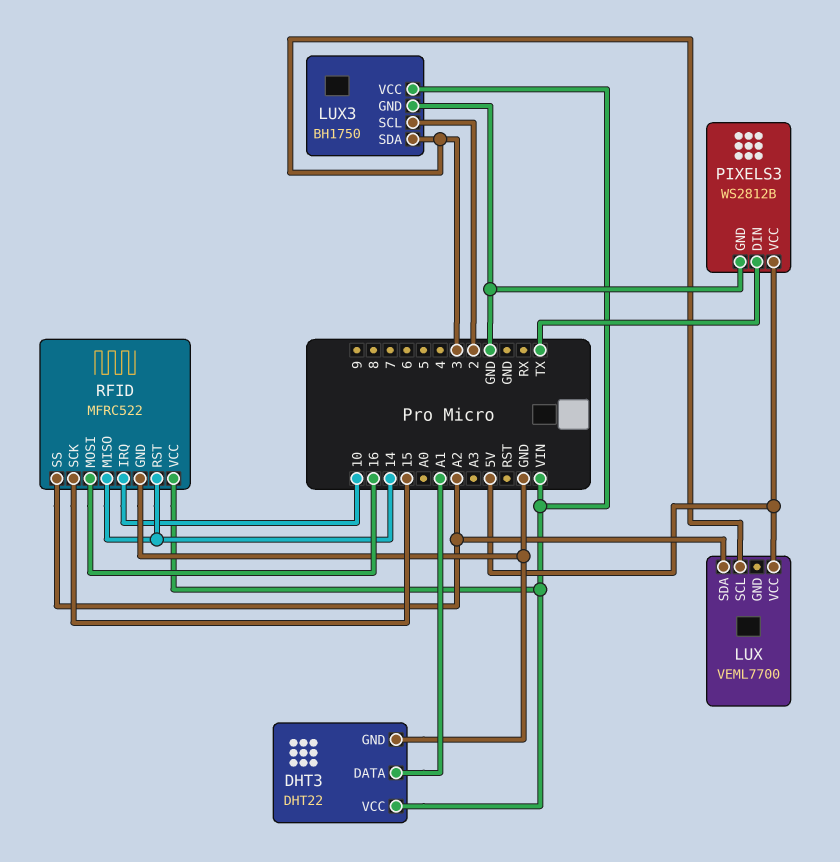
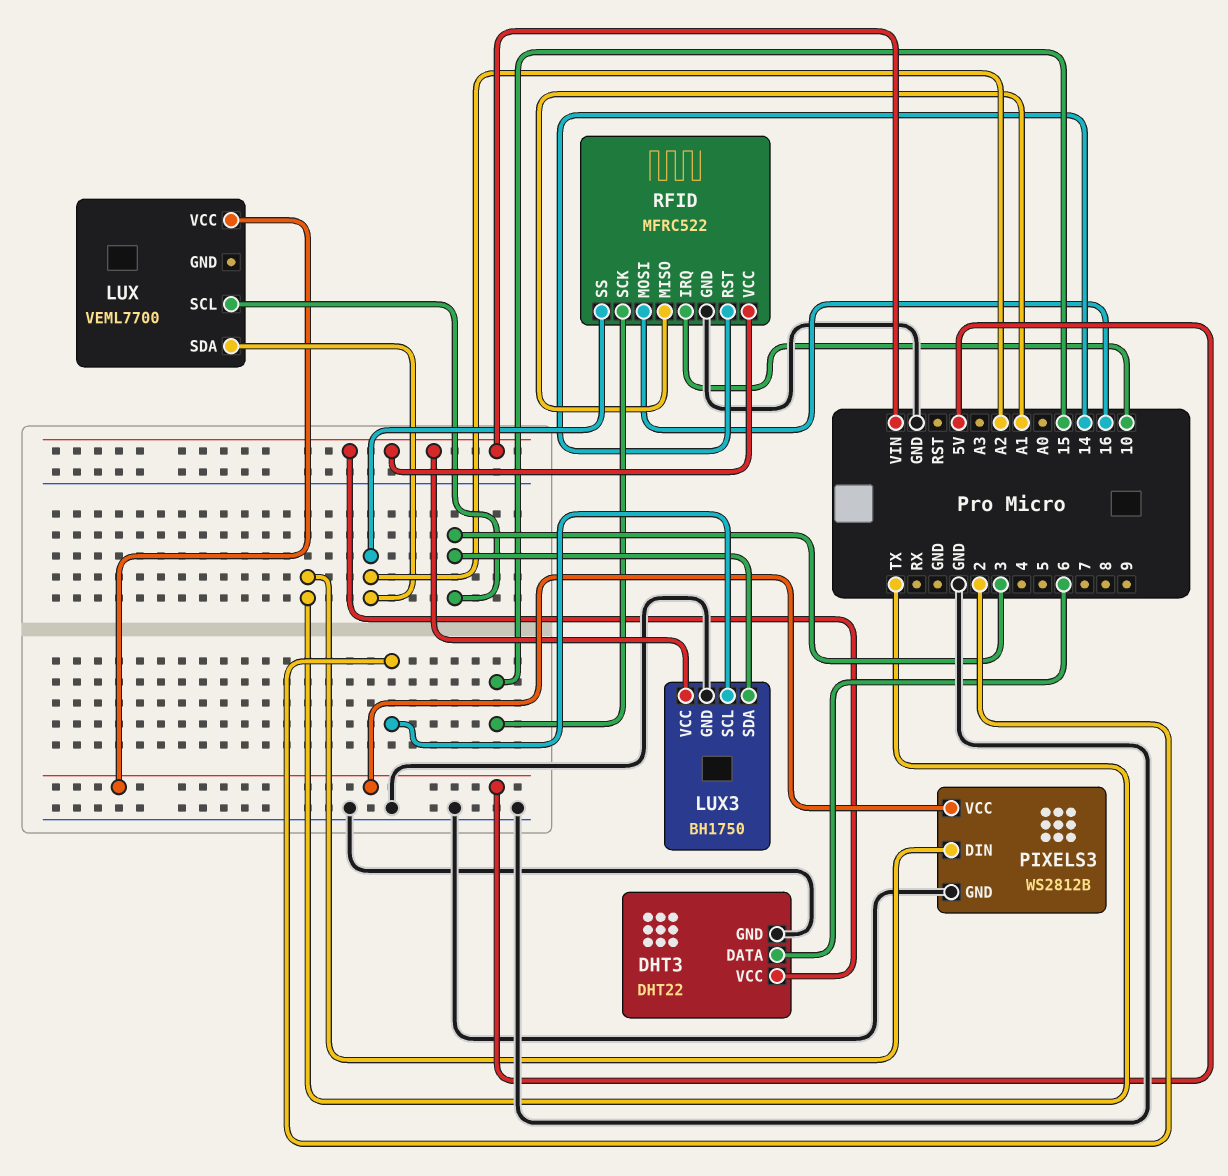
DHT3 pin DATA: A1 -> 6
RFID pin MISO: 14 -> A1

